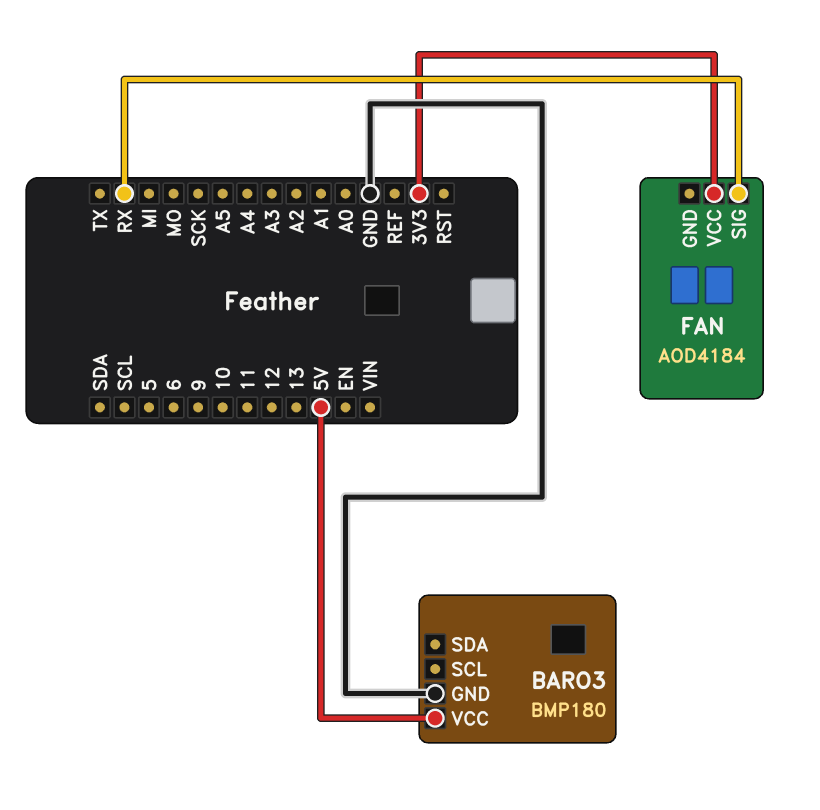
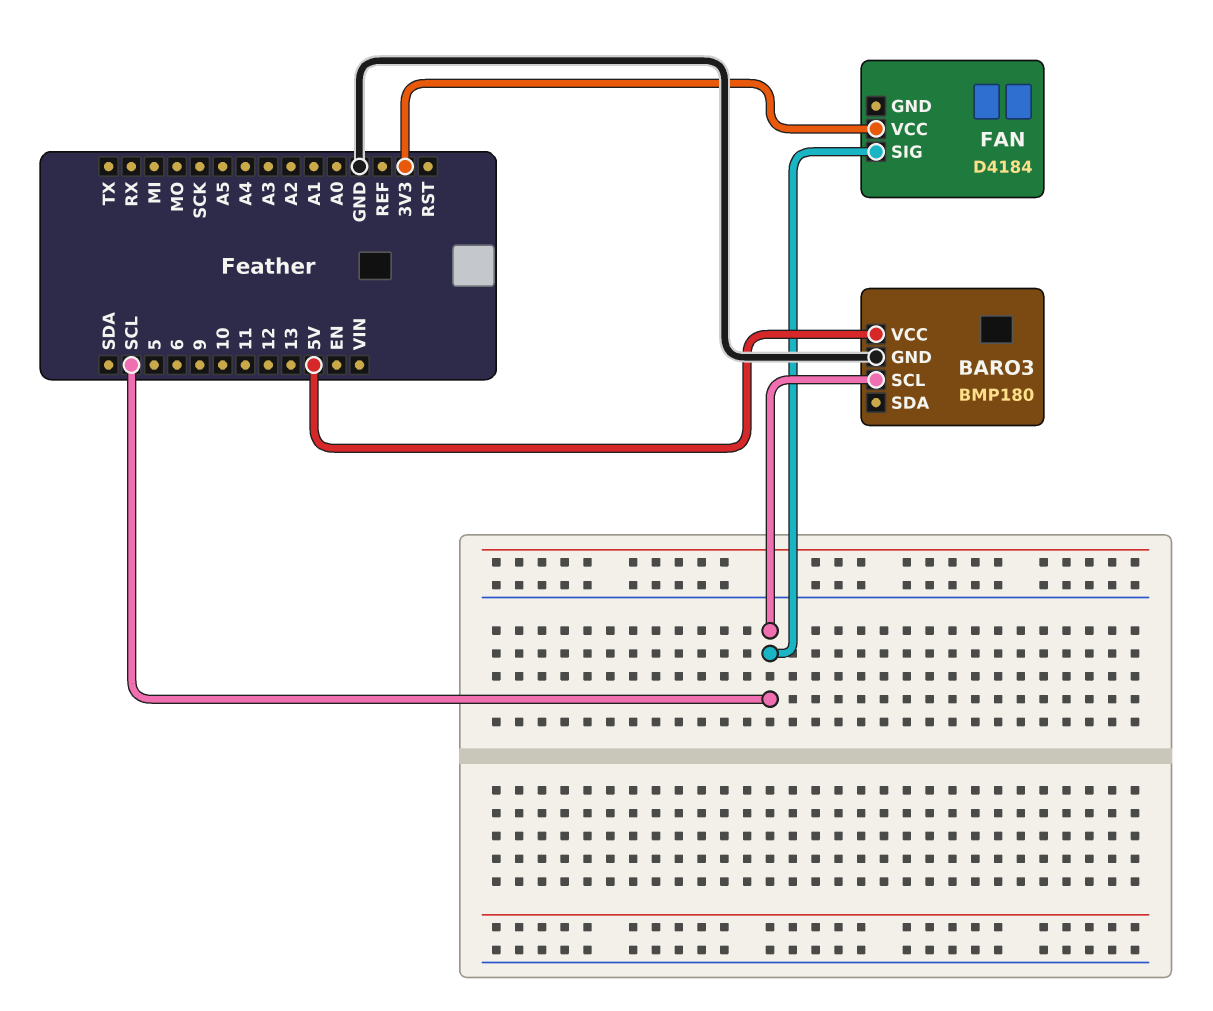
BARO3 pin SCL: none -> SCL
FAN: AOD4184 -> D4184
FAN pin SIG: RX -> SCL

